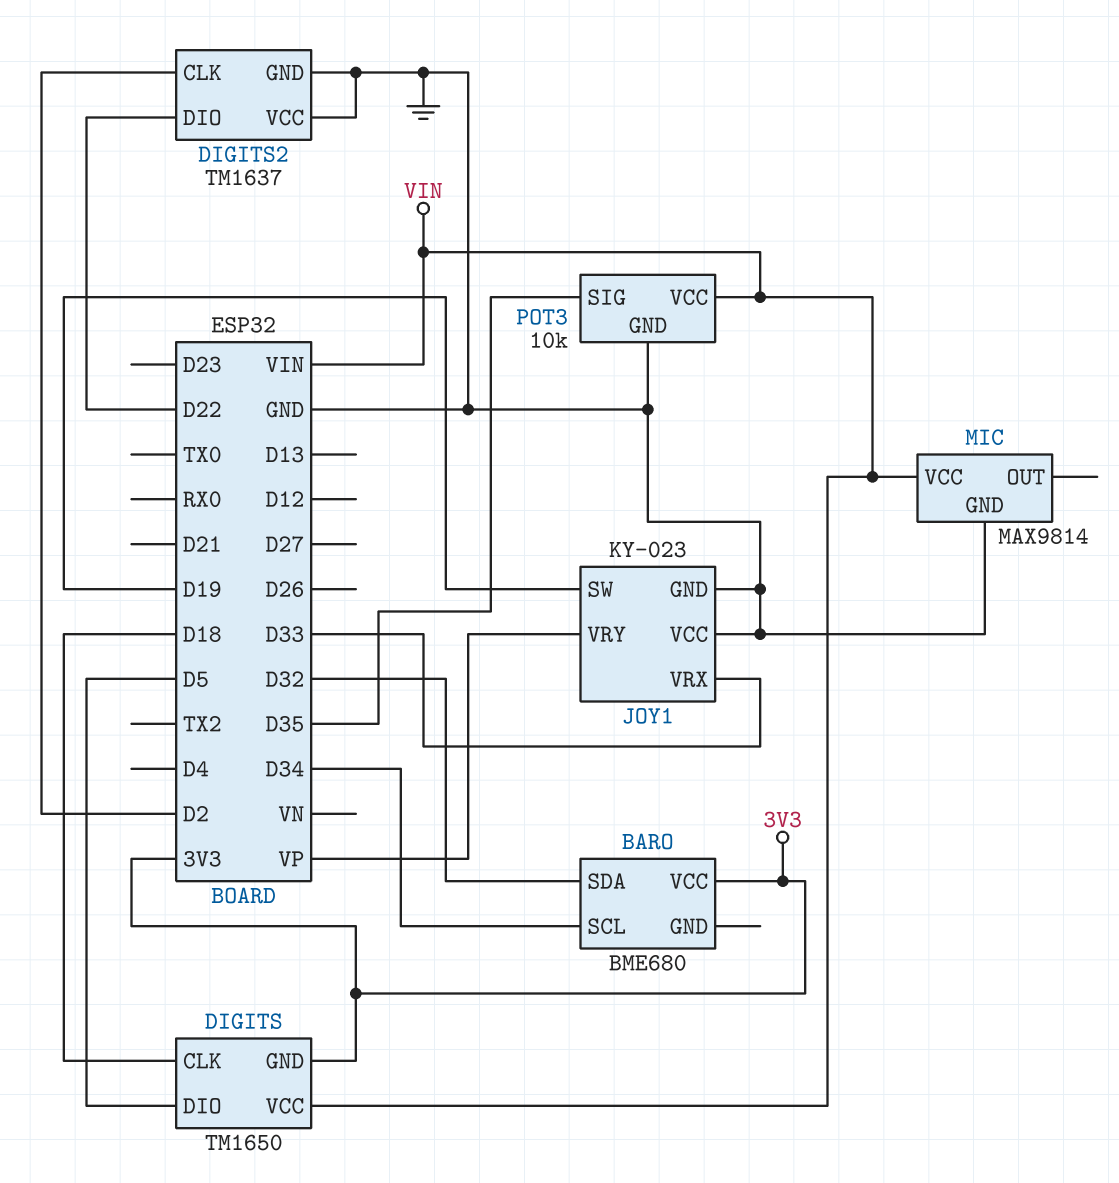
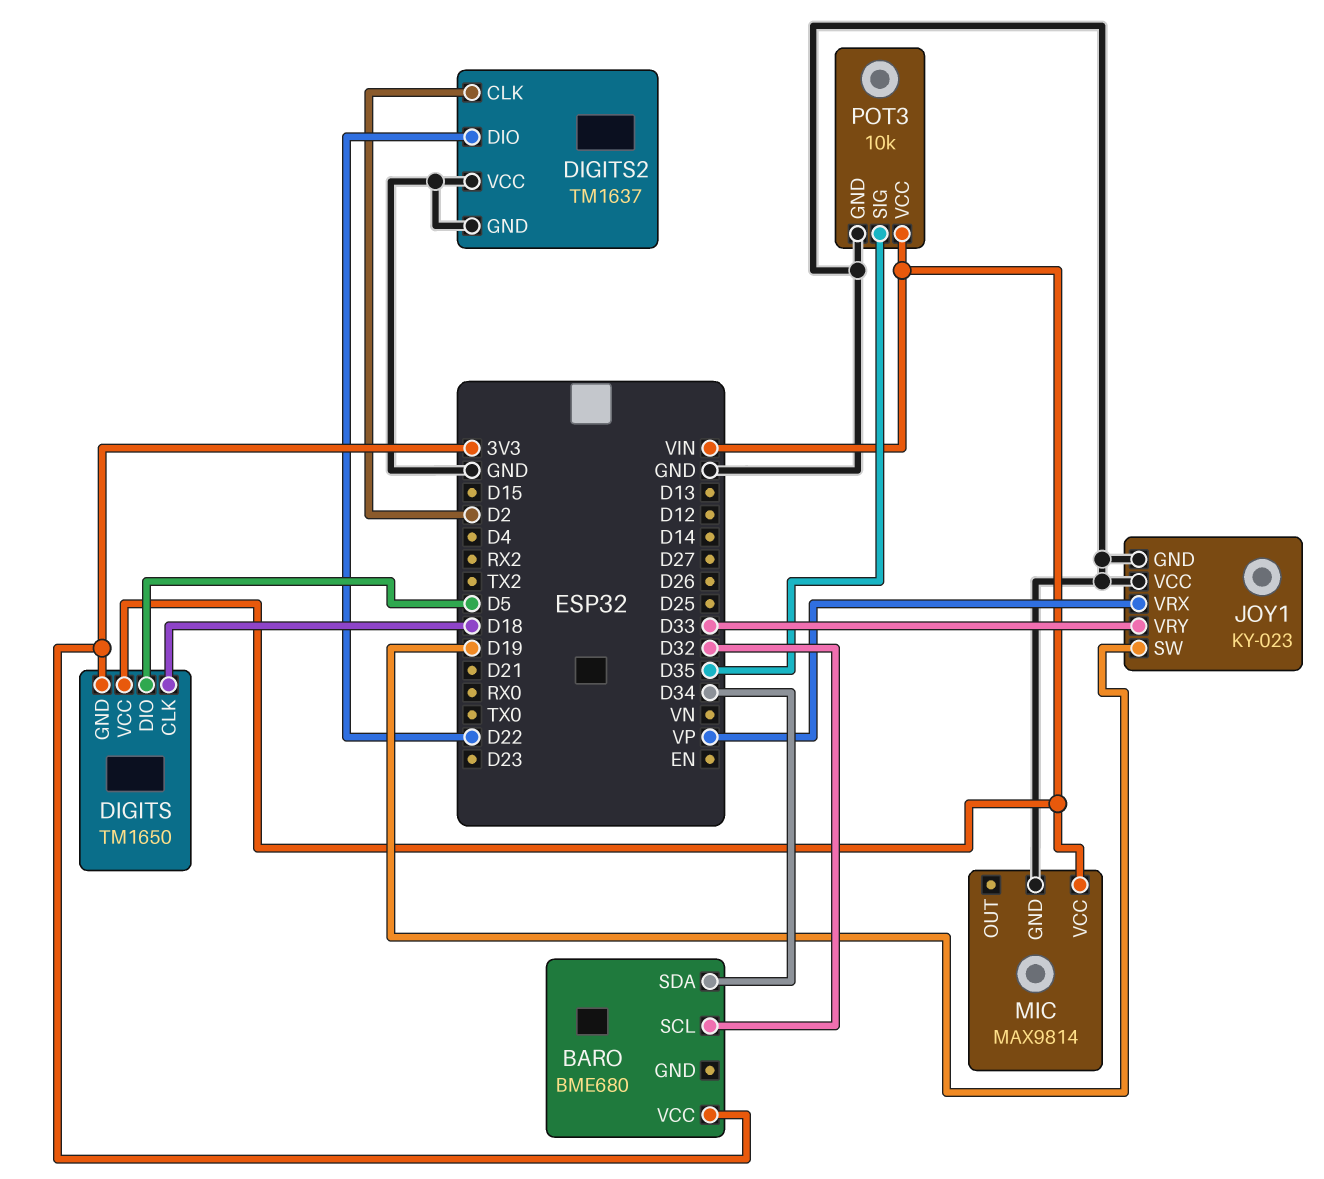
BARO pin SCL: D34 -> D32
BARO pin SDA: D32 -> D34
JOY1 pin VRX: D33 -> VP
JOY1 pin VRY: VP -> D33

